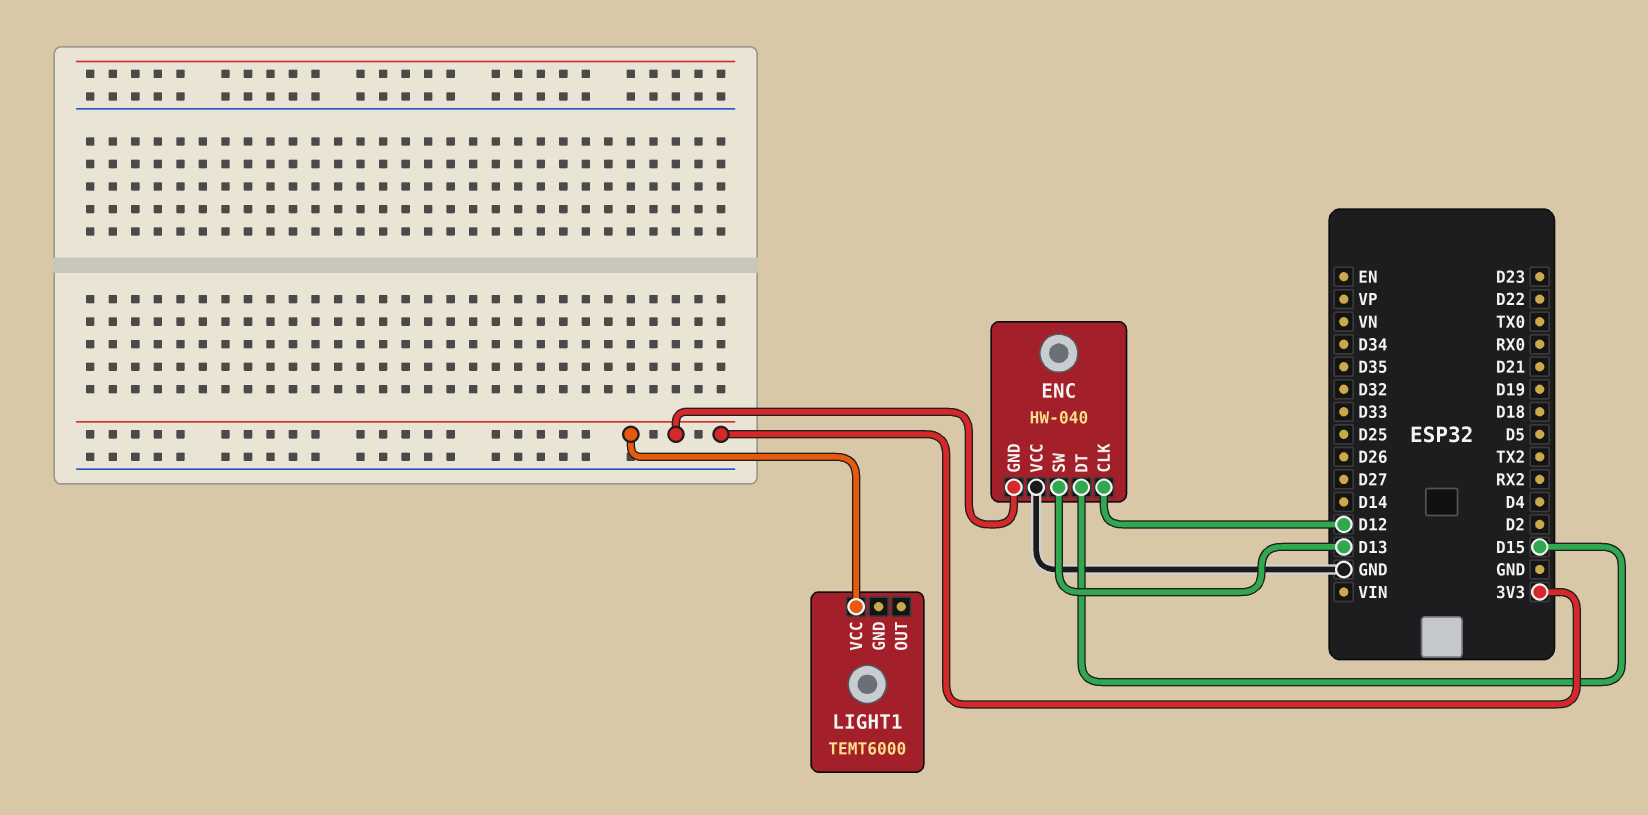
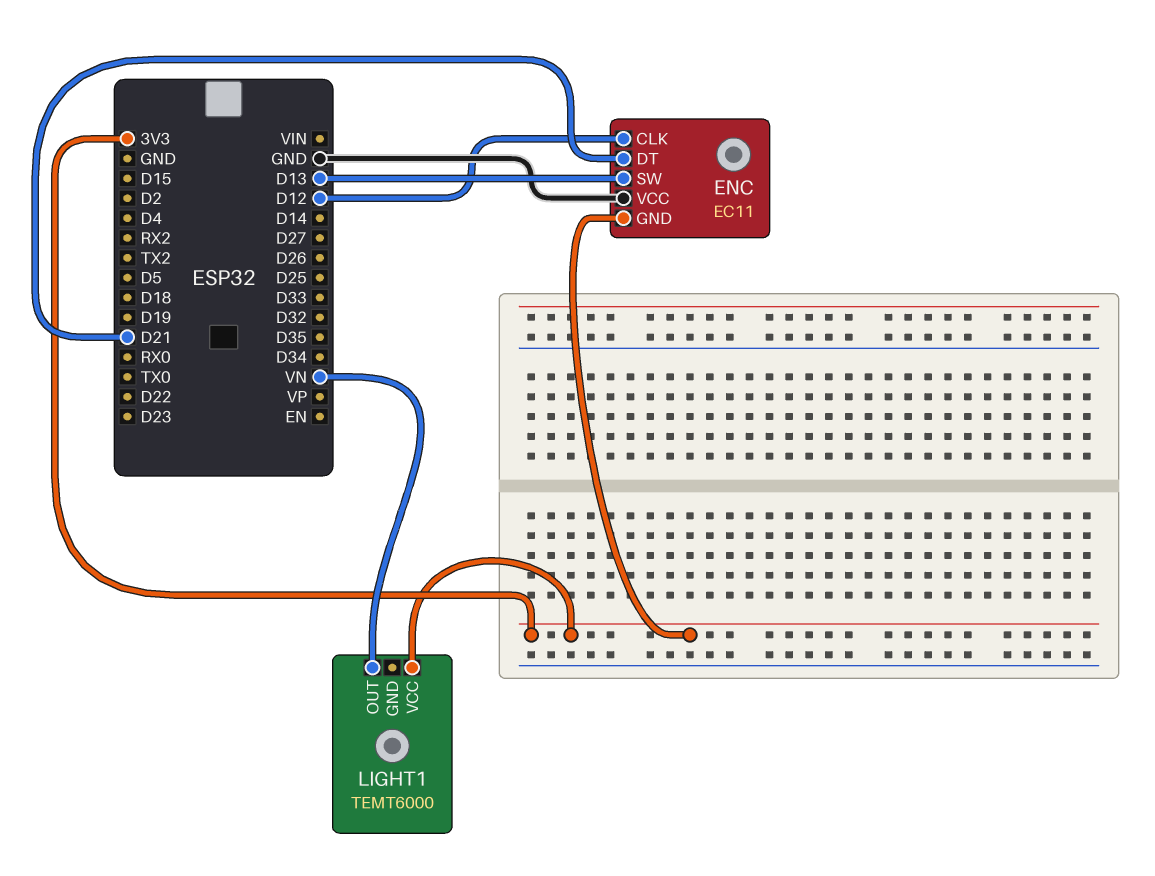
ENC: HW-040 -> EC11
ENC pin DT: D15 -> D21
LIGHT1 pin OUT: none -> VN

